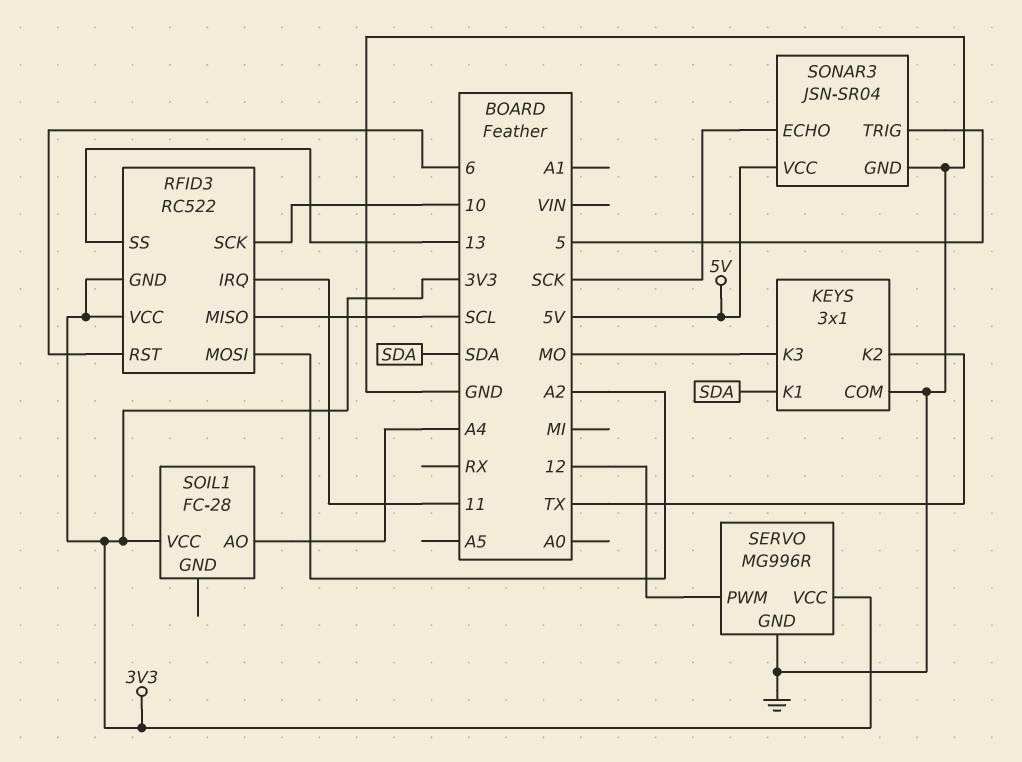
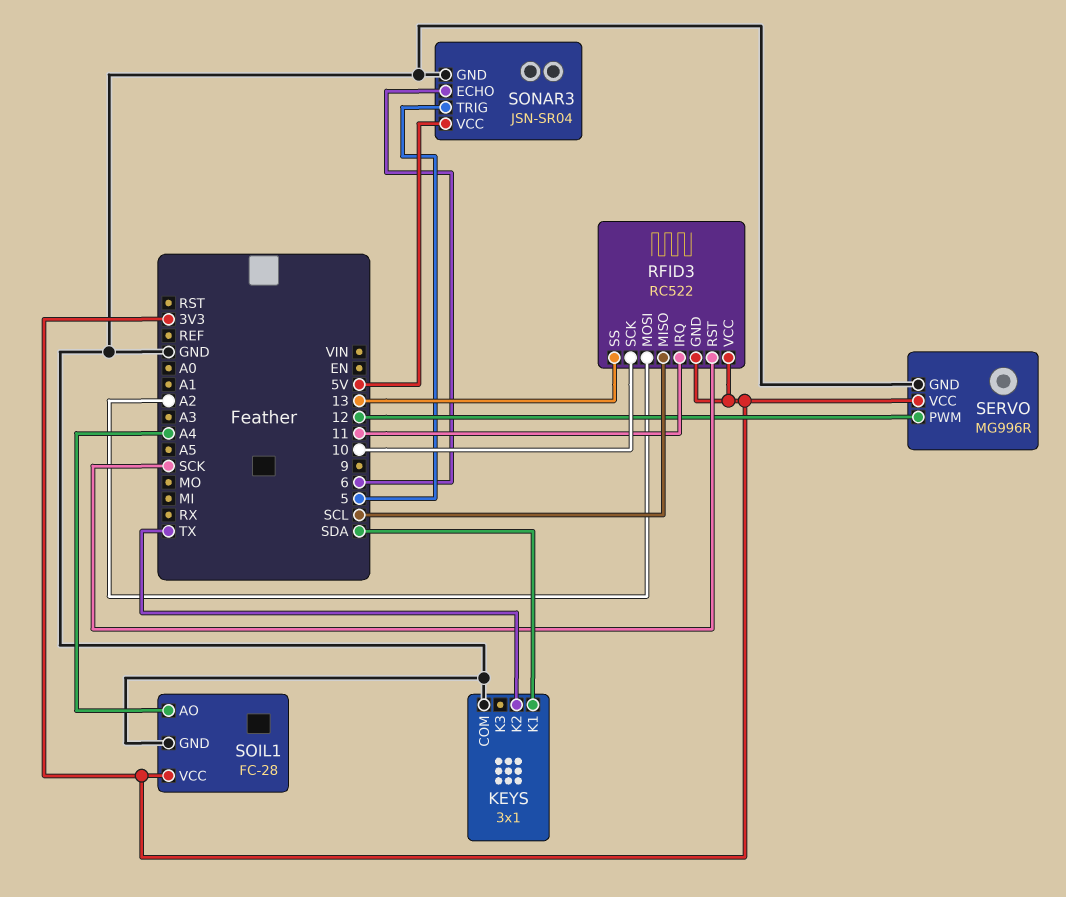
KEYS pin K3: MO -> none
RFID3 pin RST: 6 -> SCK
SOIL1 pin GND: none -> GND
SONAR3 pin ECHO: SCK -> 6

